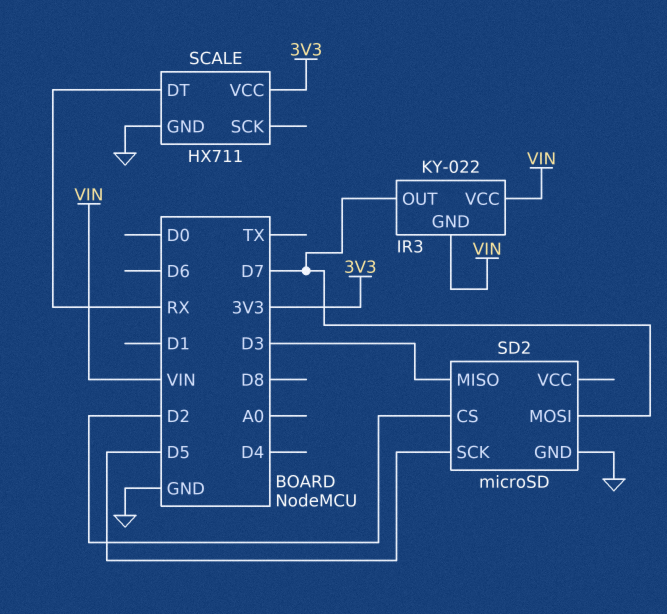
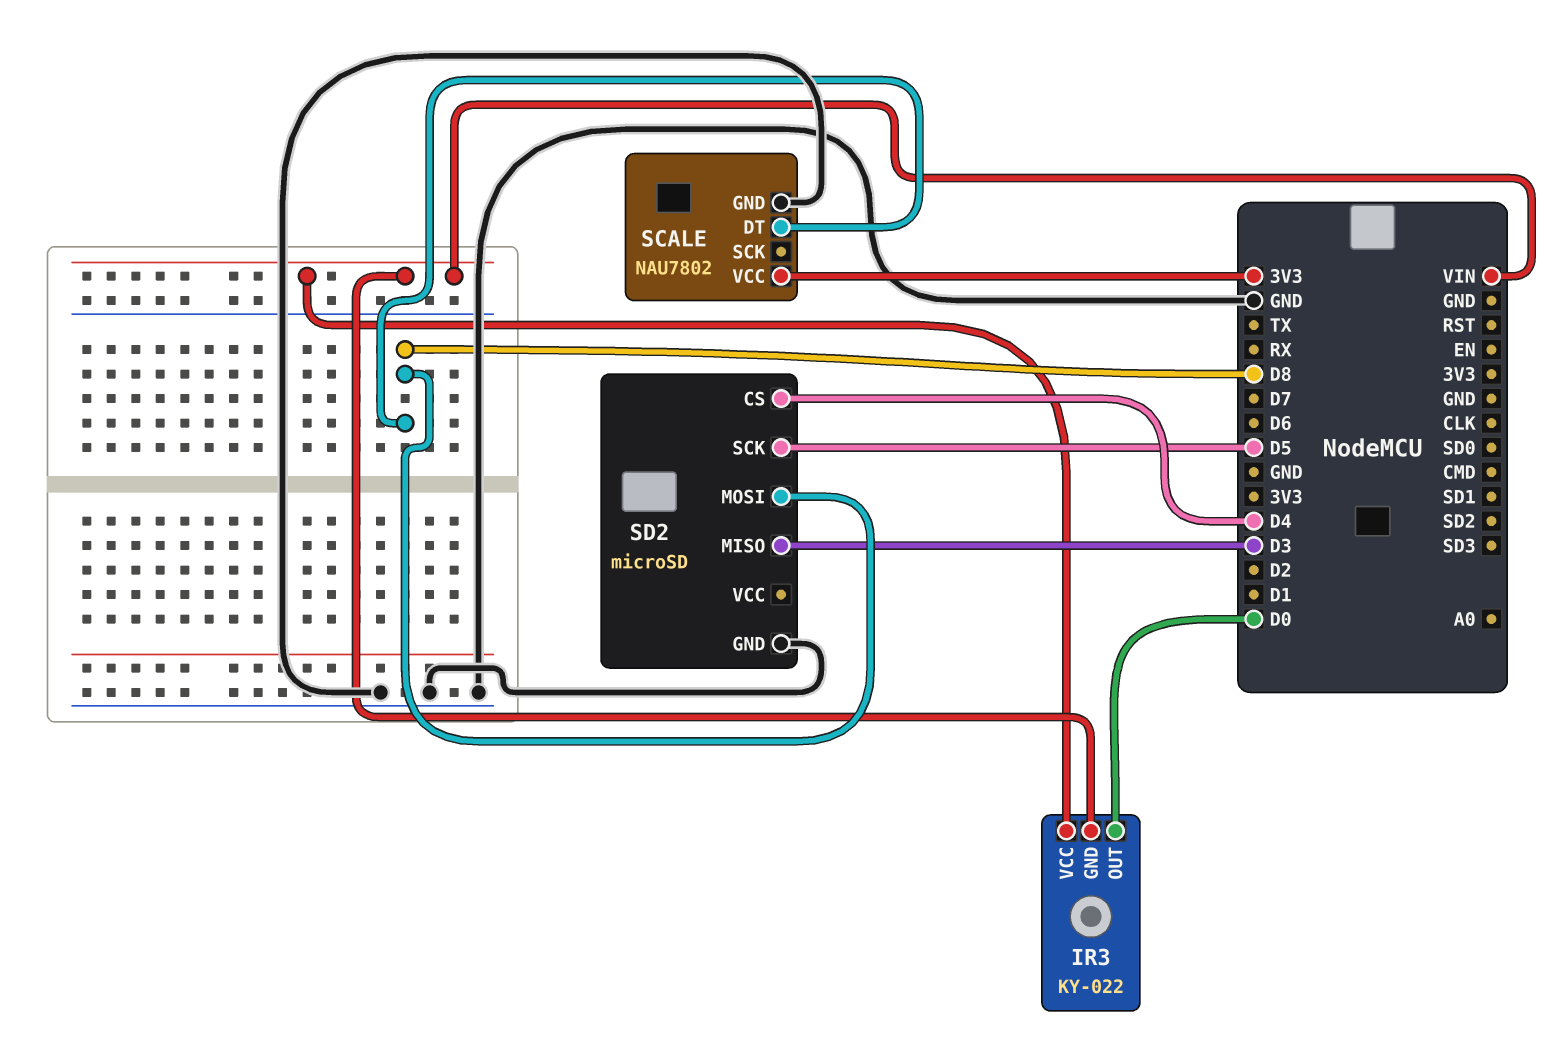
IR3 pin OUT: D7 -> D0
SCALE: HX711 -> NAU7802
SCALE pin DT: RX -> D8
SD2 pin CS: D2 -> D4
SD2 pin MOSI: D7 -> D8

